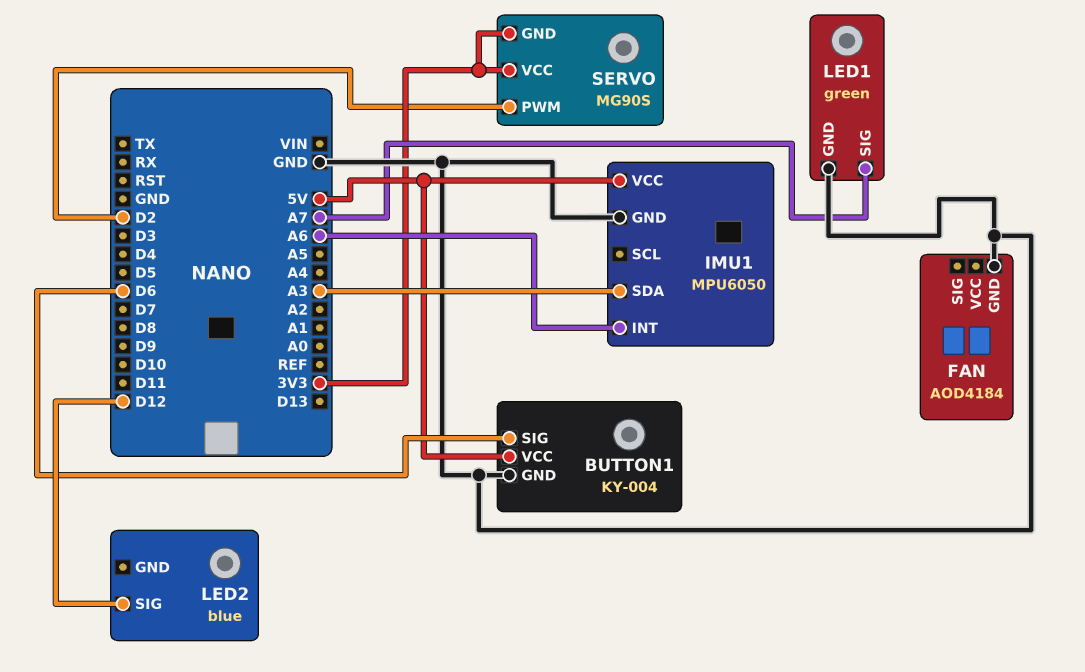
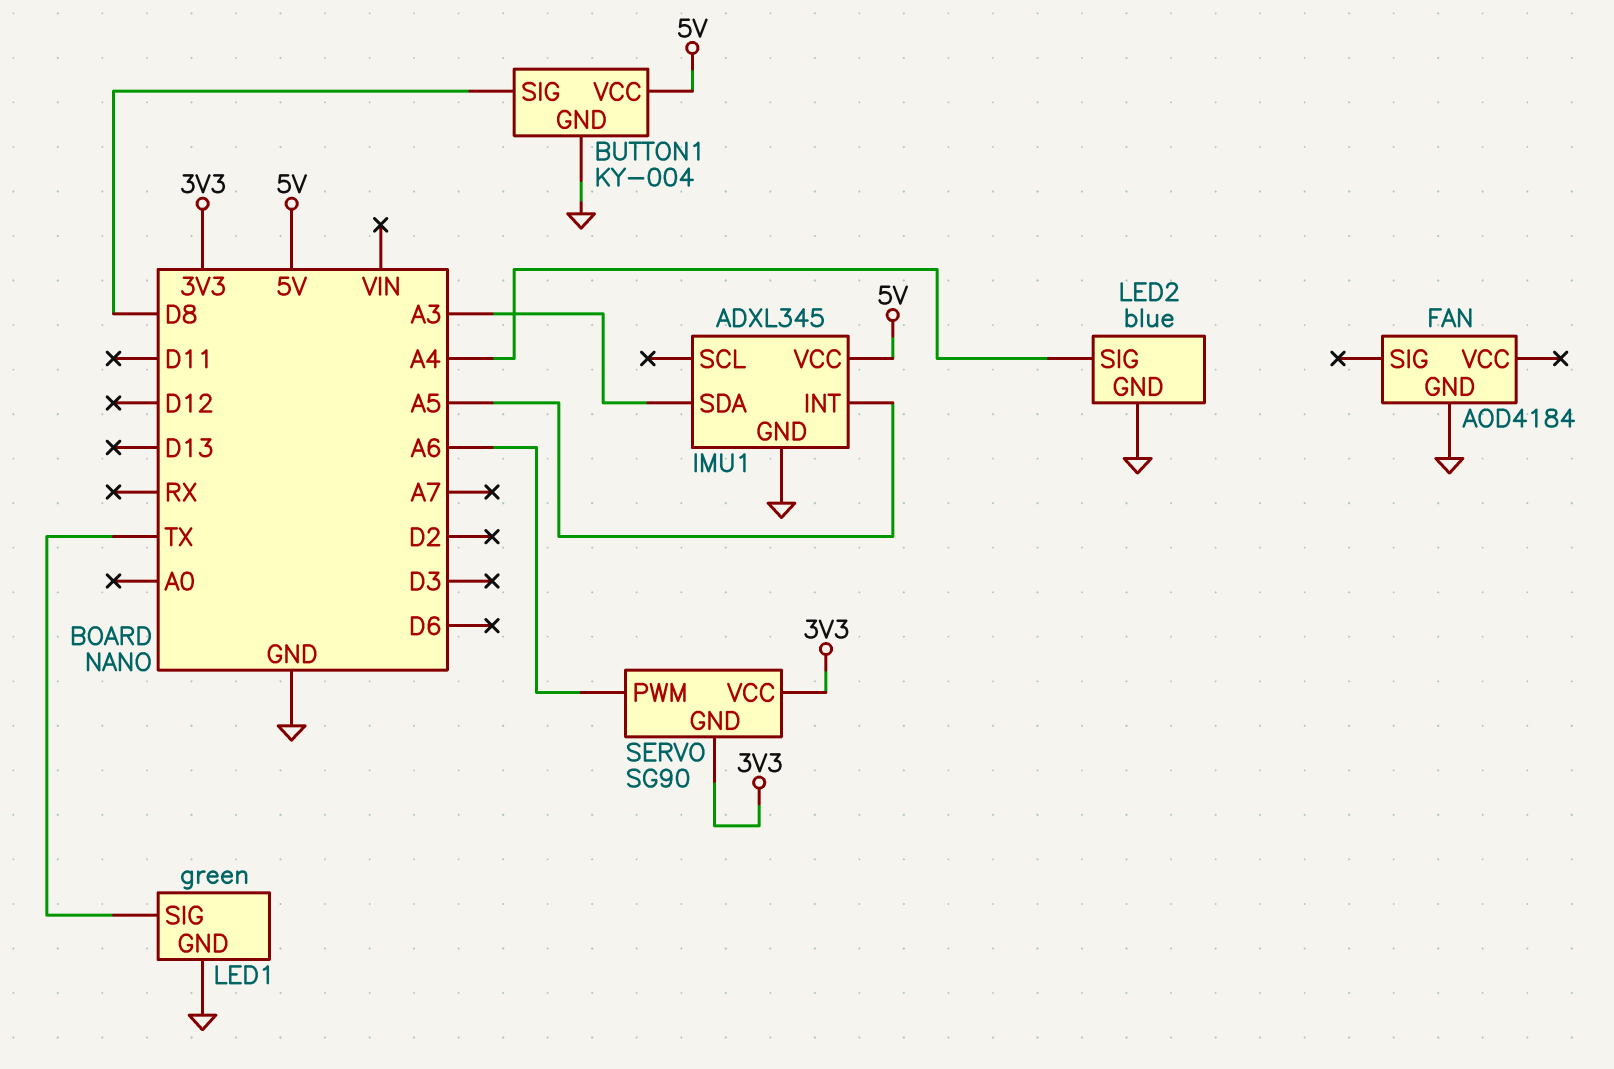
BUTTON1 pin SIG: D6 -> D8
IMU1: MPU6050 -> ADXL345
IMU1 pin INT: A6 -> A5
LED1 pin SIG: A7 -> TX
LED2 pin GND: none -> GND
LED2 pin SIG: D12 -> A4
SERVO: MG90S -> SG90
SERVO pin PWM: D2 -> A6

